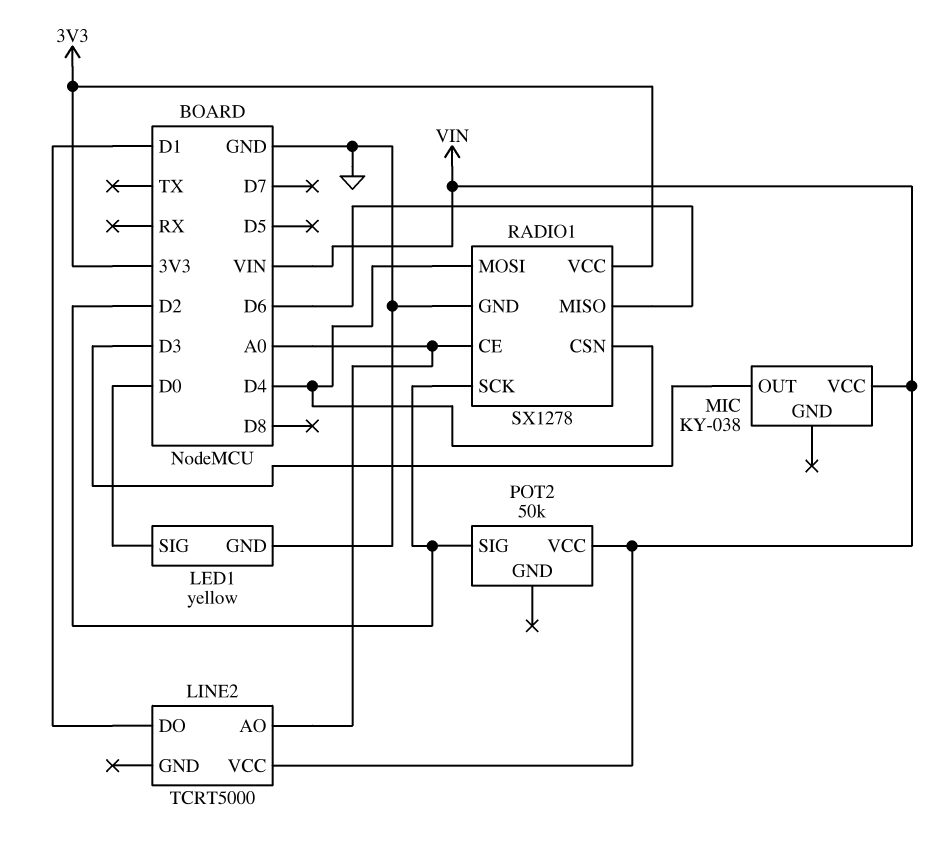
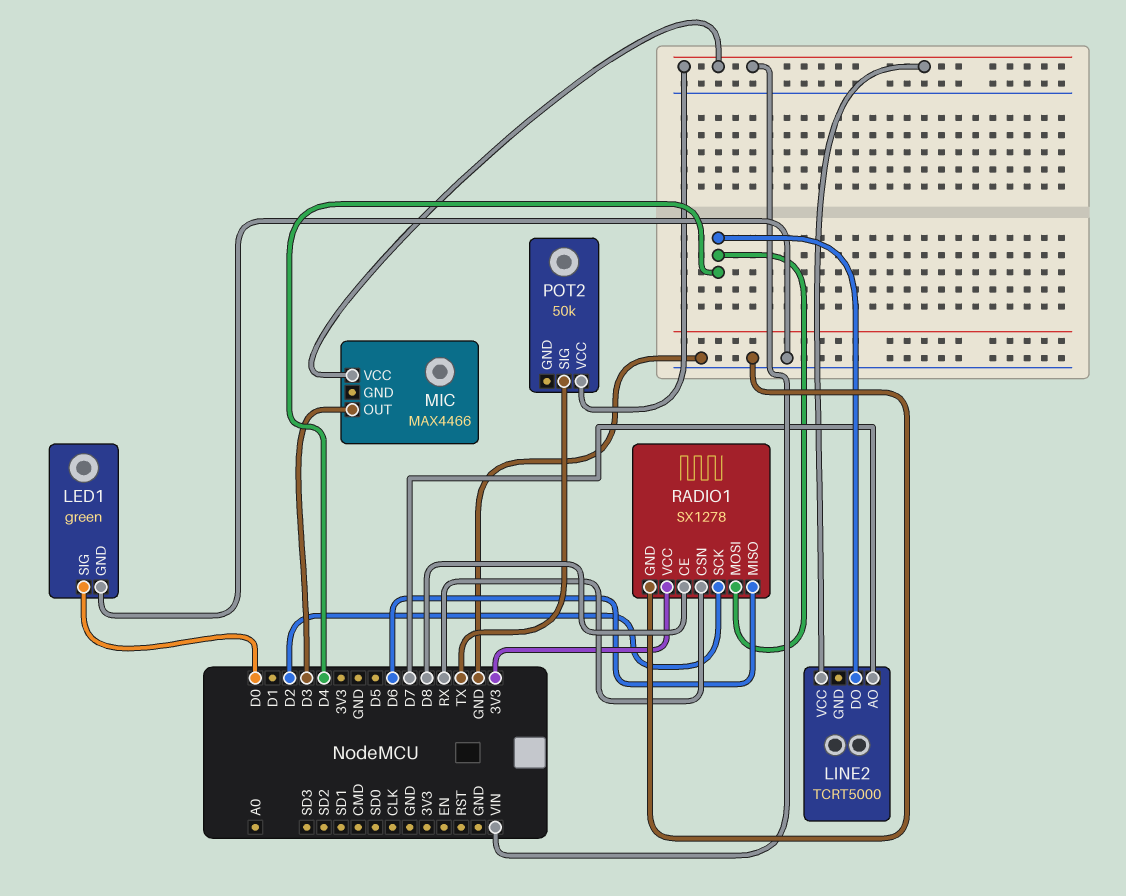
LED1: yellow -> green
LINE2 pin AO: A0 -> D7
LINE2 pin DO: D1 -> D4
MIC: KY-038 -> MAX4466
POT2 pin SIG: D2 -> TX
RADIO1 pin CE: A0 -> D8
RADIO1 pin CSN: D4 -> RX

